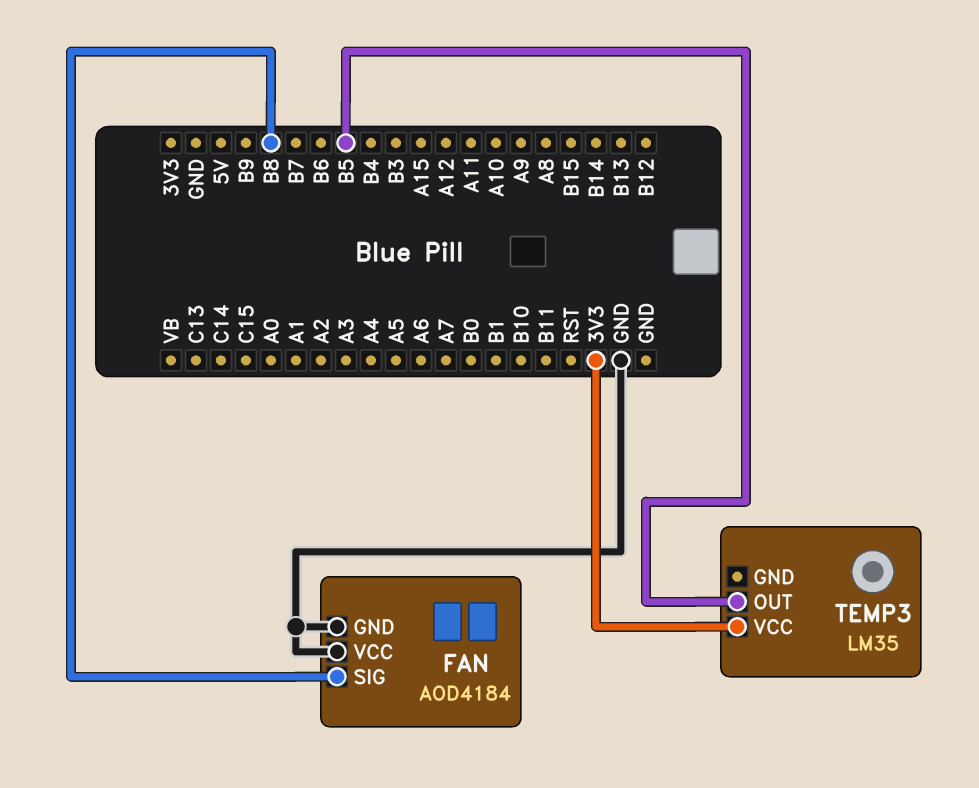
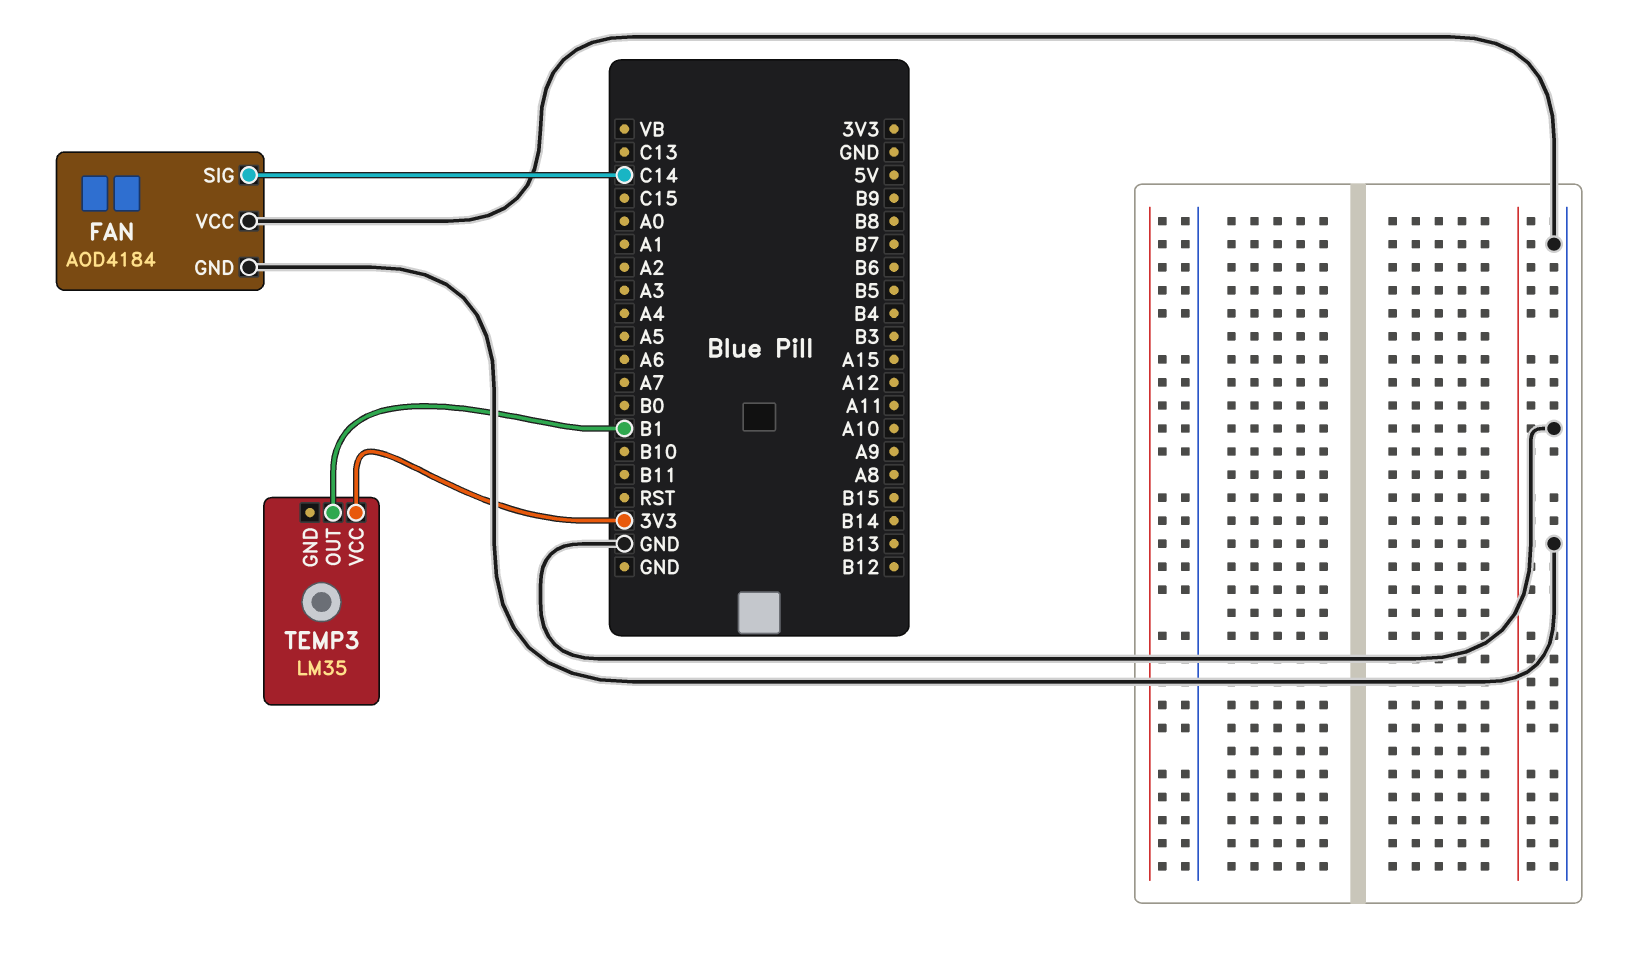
FAN pin SIG: B8 -> C14
TEMP3 pin OUT: B5 -> B1

